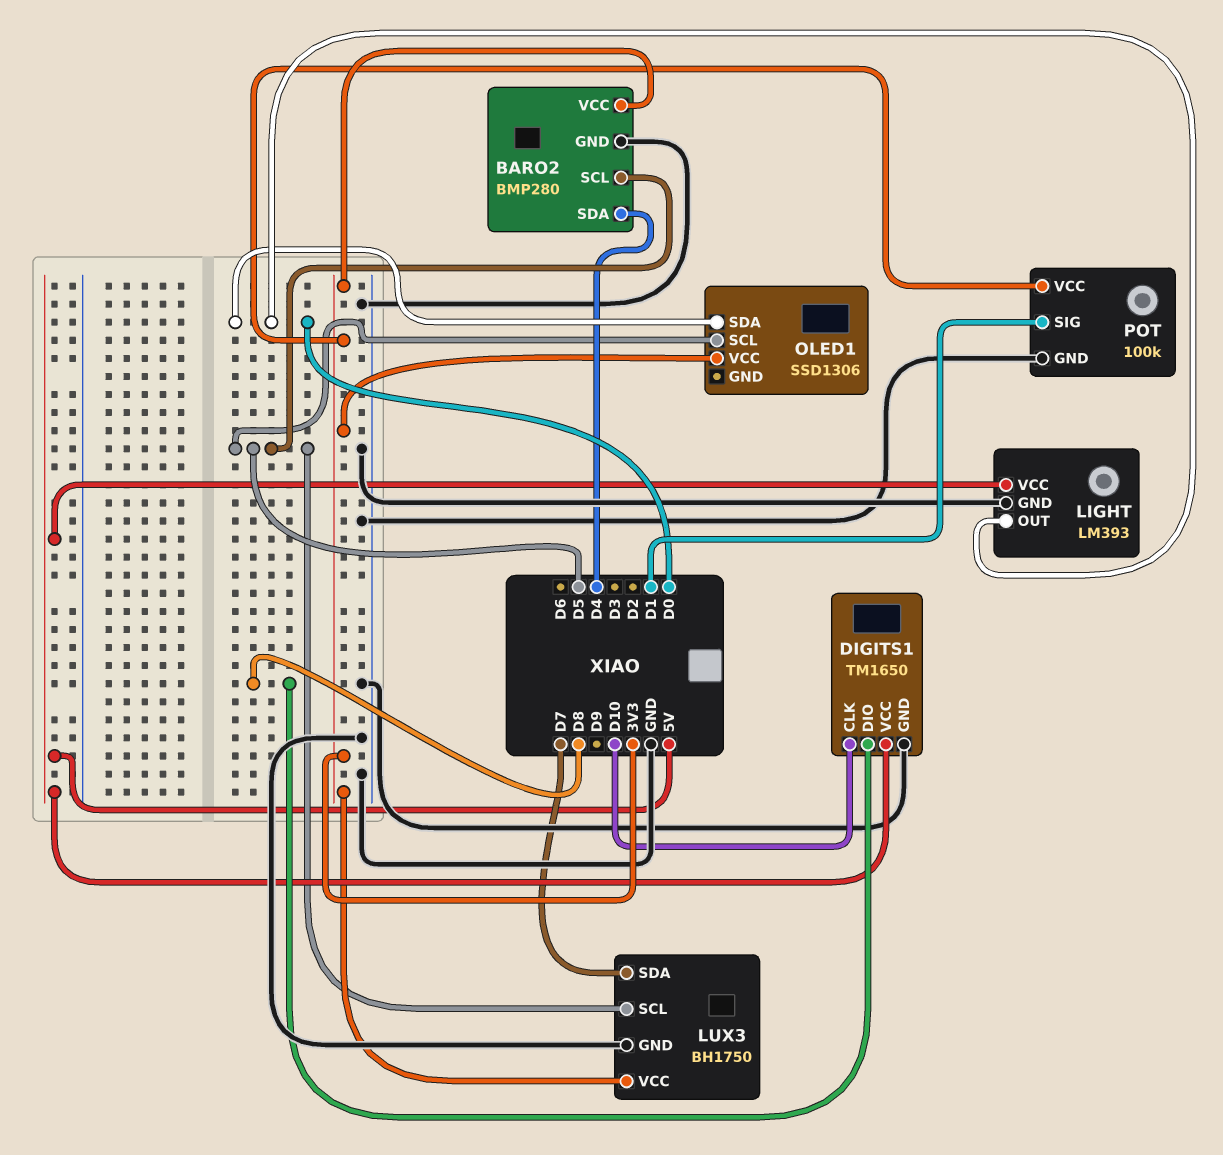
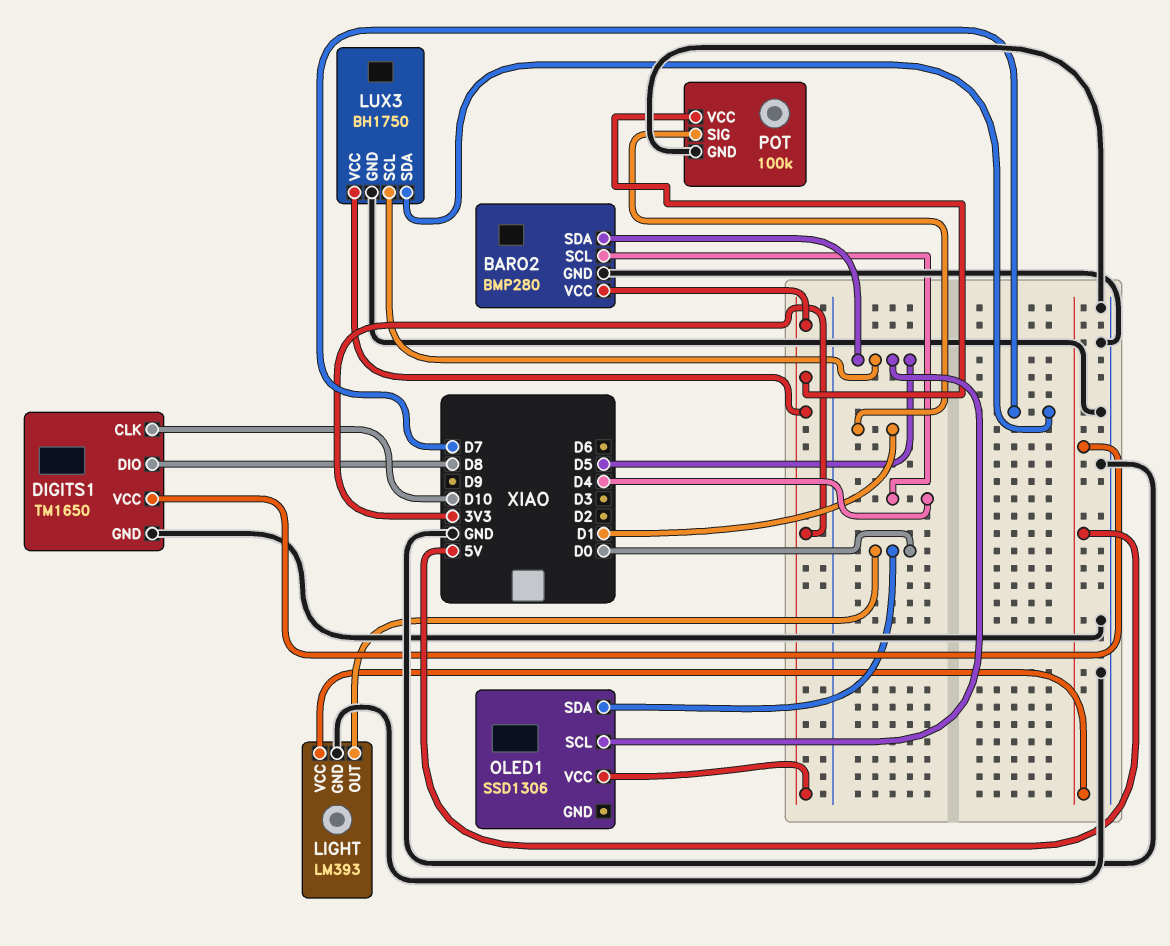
BARO2 pin SCL: D5 -> D4
BARO2 pin SDA: D4 -> D5

